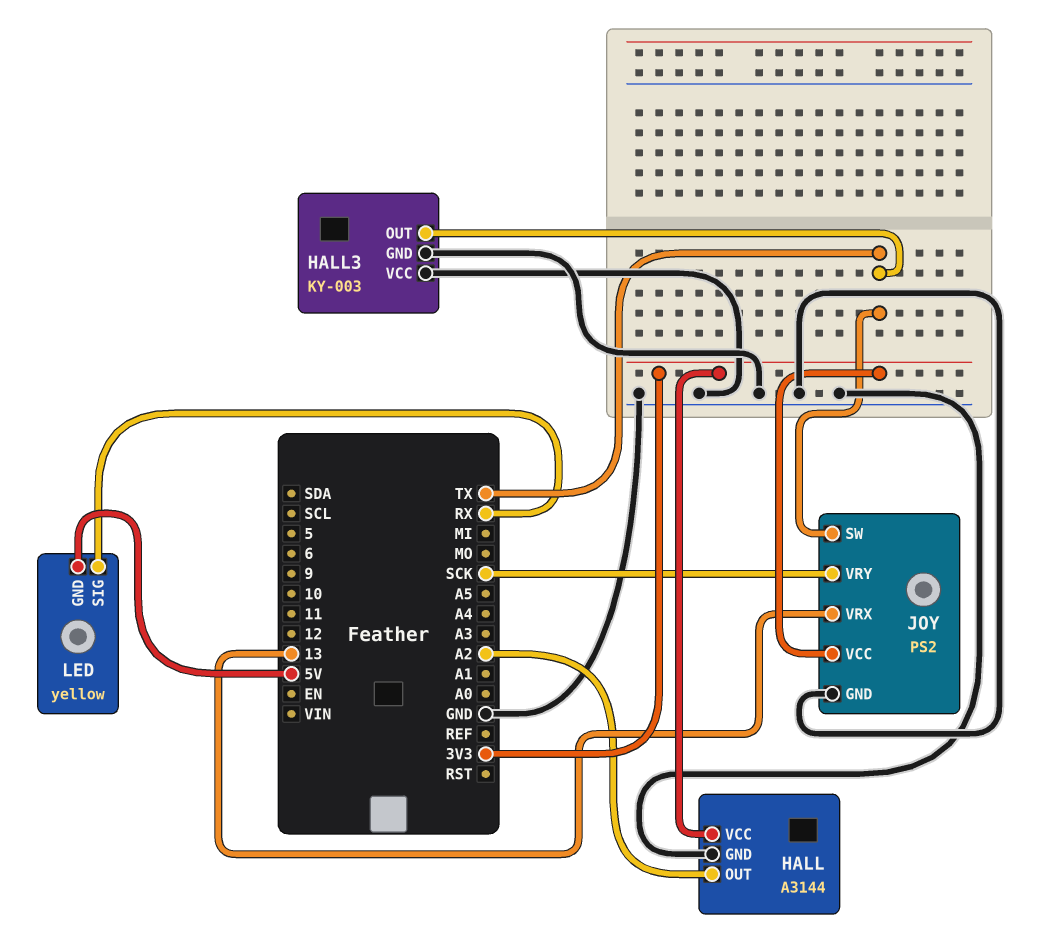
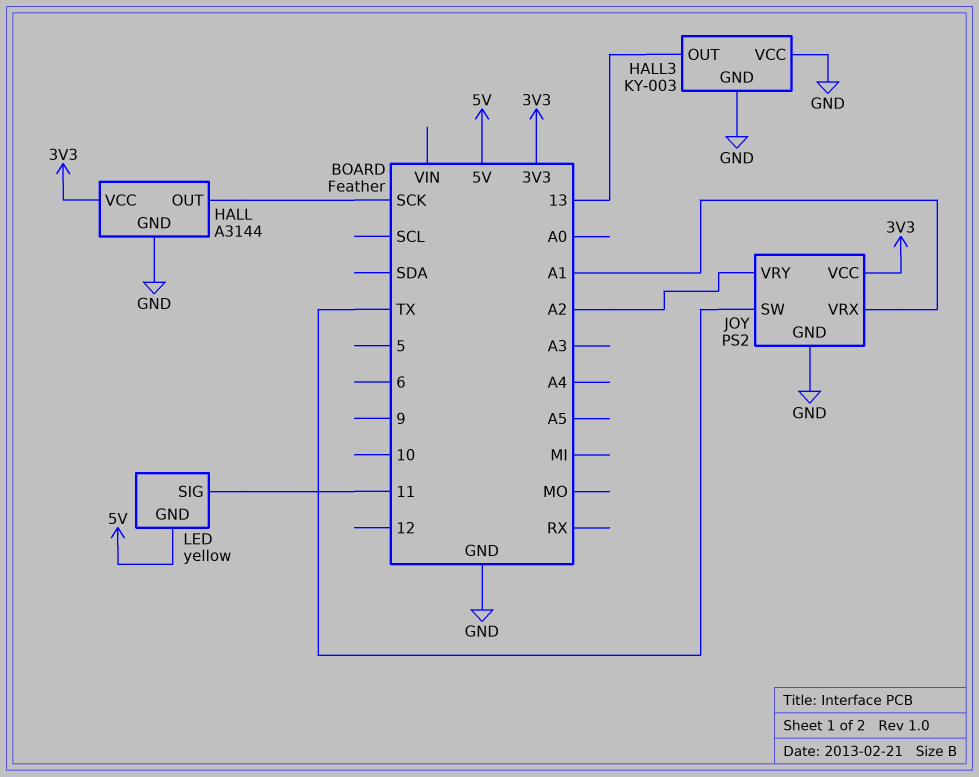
HALL pin OUT: A2 -> SCK
HALL3 pin OUT: TX -> 13
JOY pin VRX: 13 -> A1
JOY pin VRY: SCK -> A2
LED pin SIG: RX -> 11

